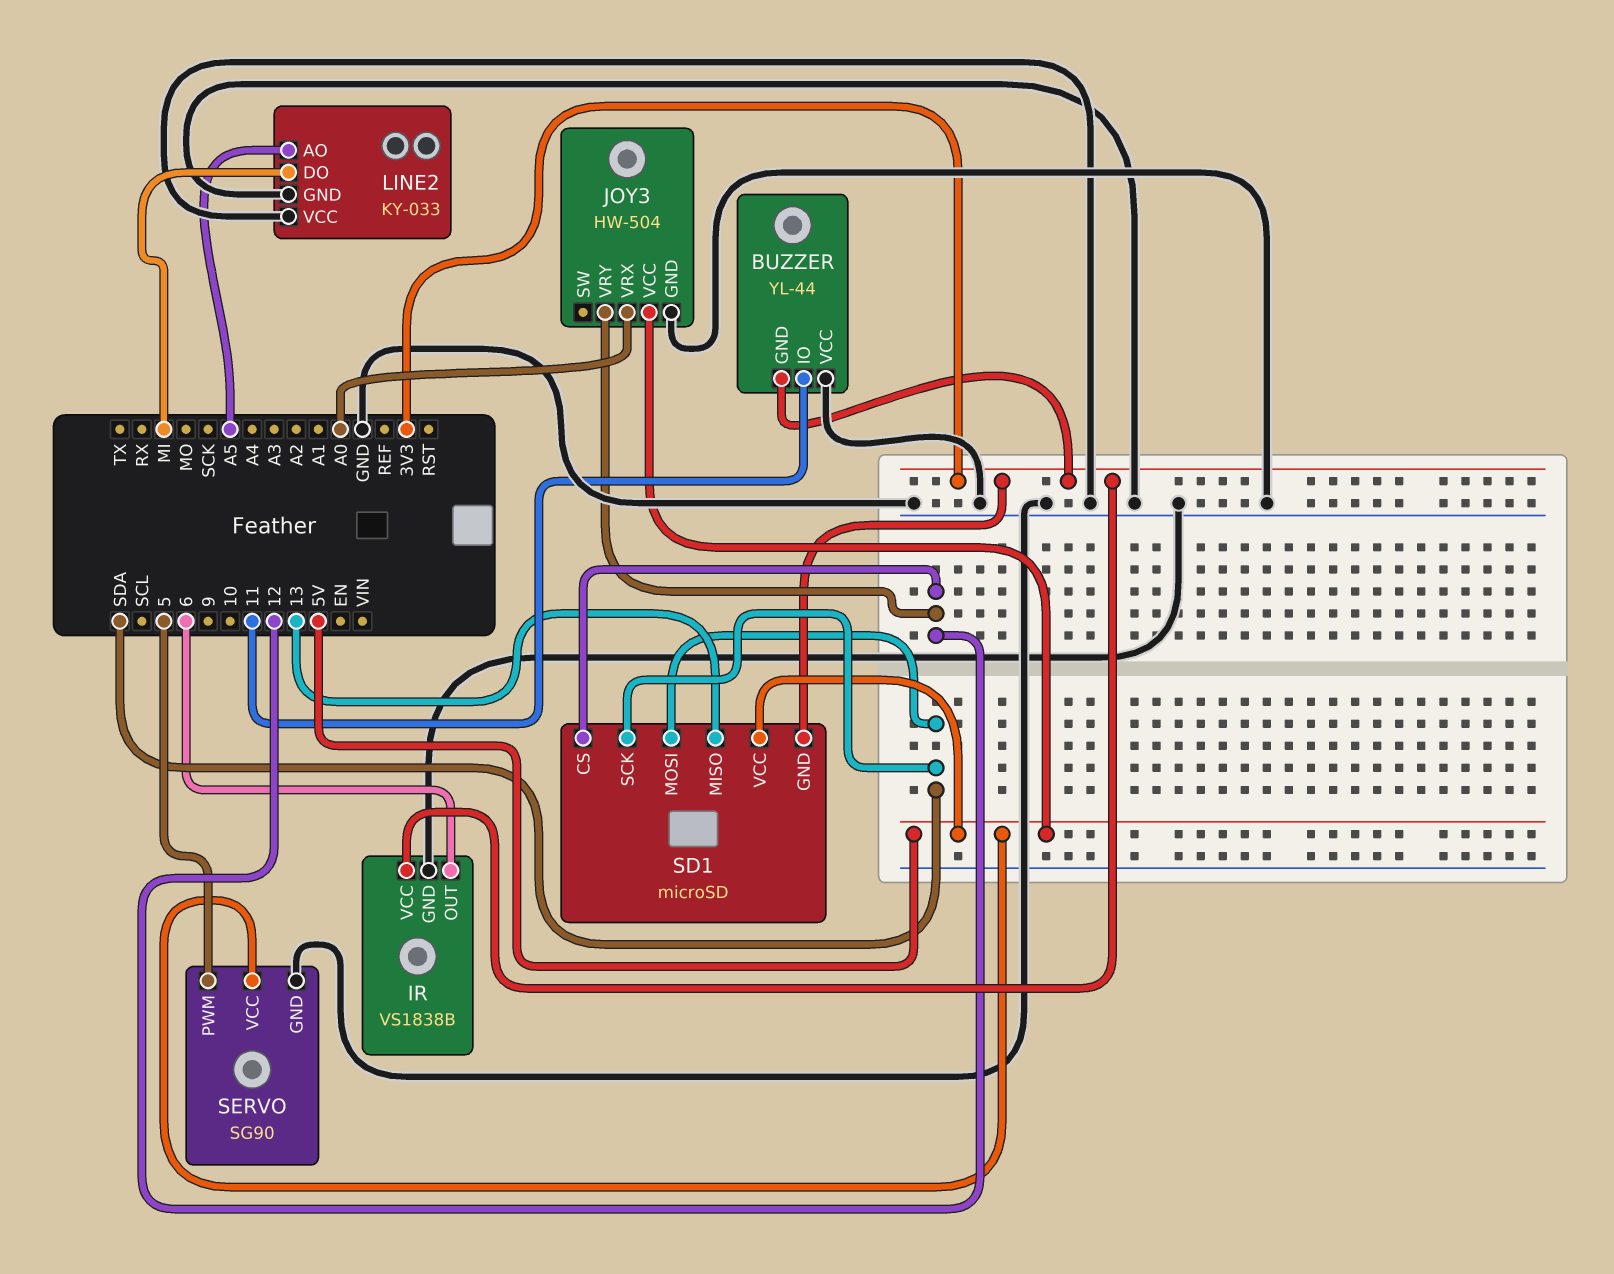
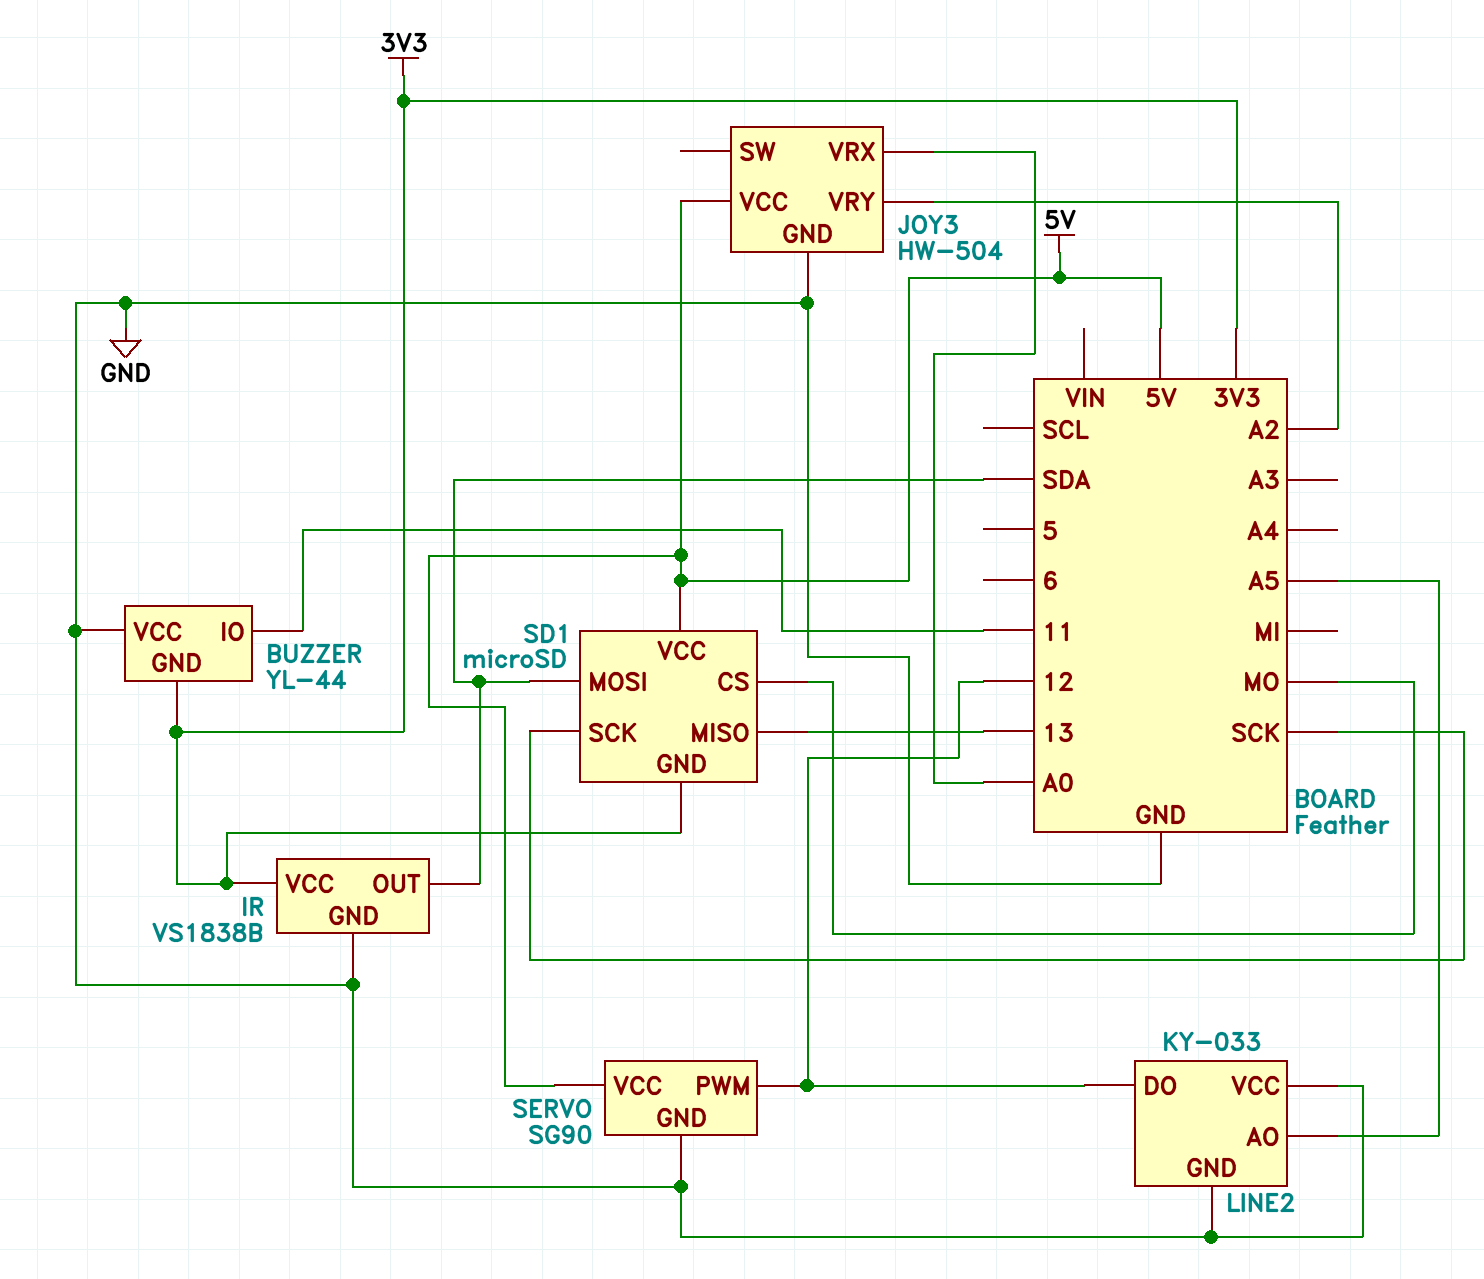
IR pin OUT: 6 -> SDA
JOY3 pin VRY: 12 -> A2
LINE2 pin DO: MI -> 12
SD1 pin CS: 12 -> MO
SD1 pin SCK: SDA -> SCK
SERVO pin PWM: 5 -> 12

